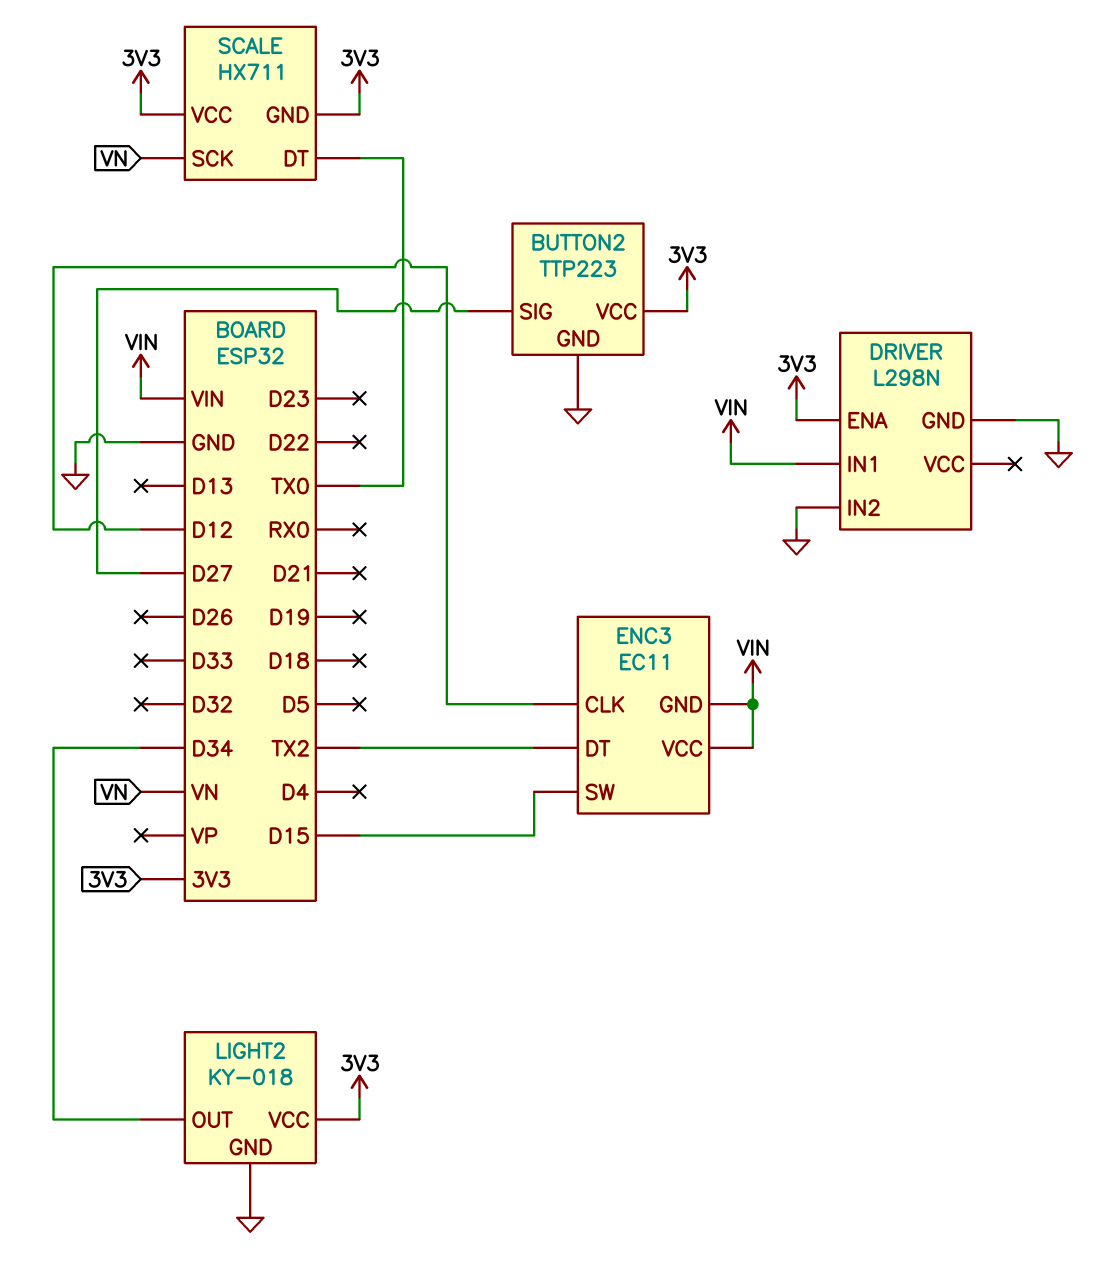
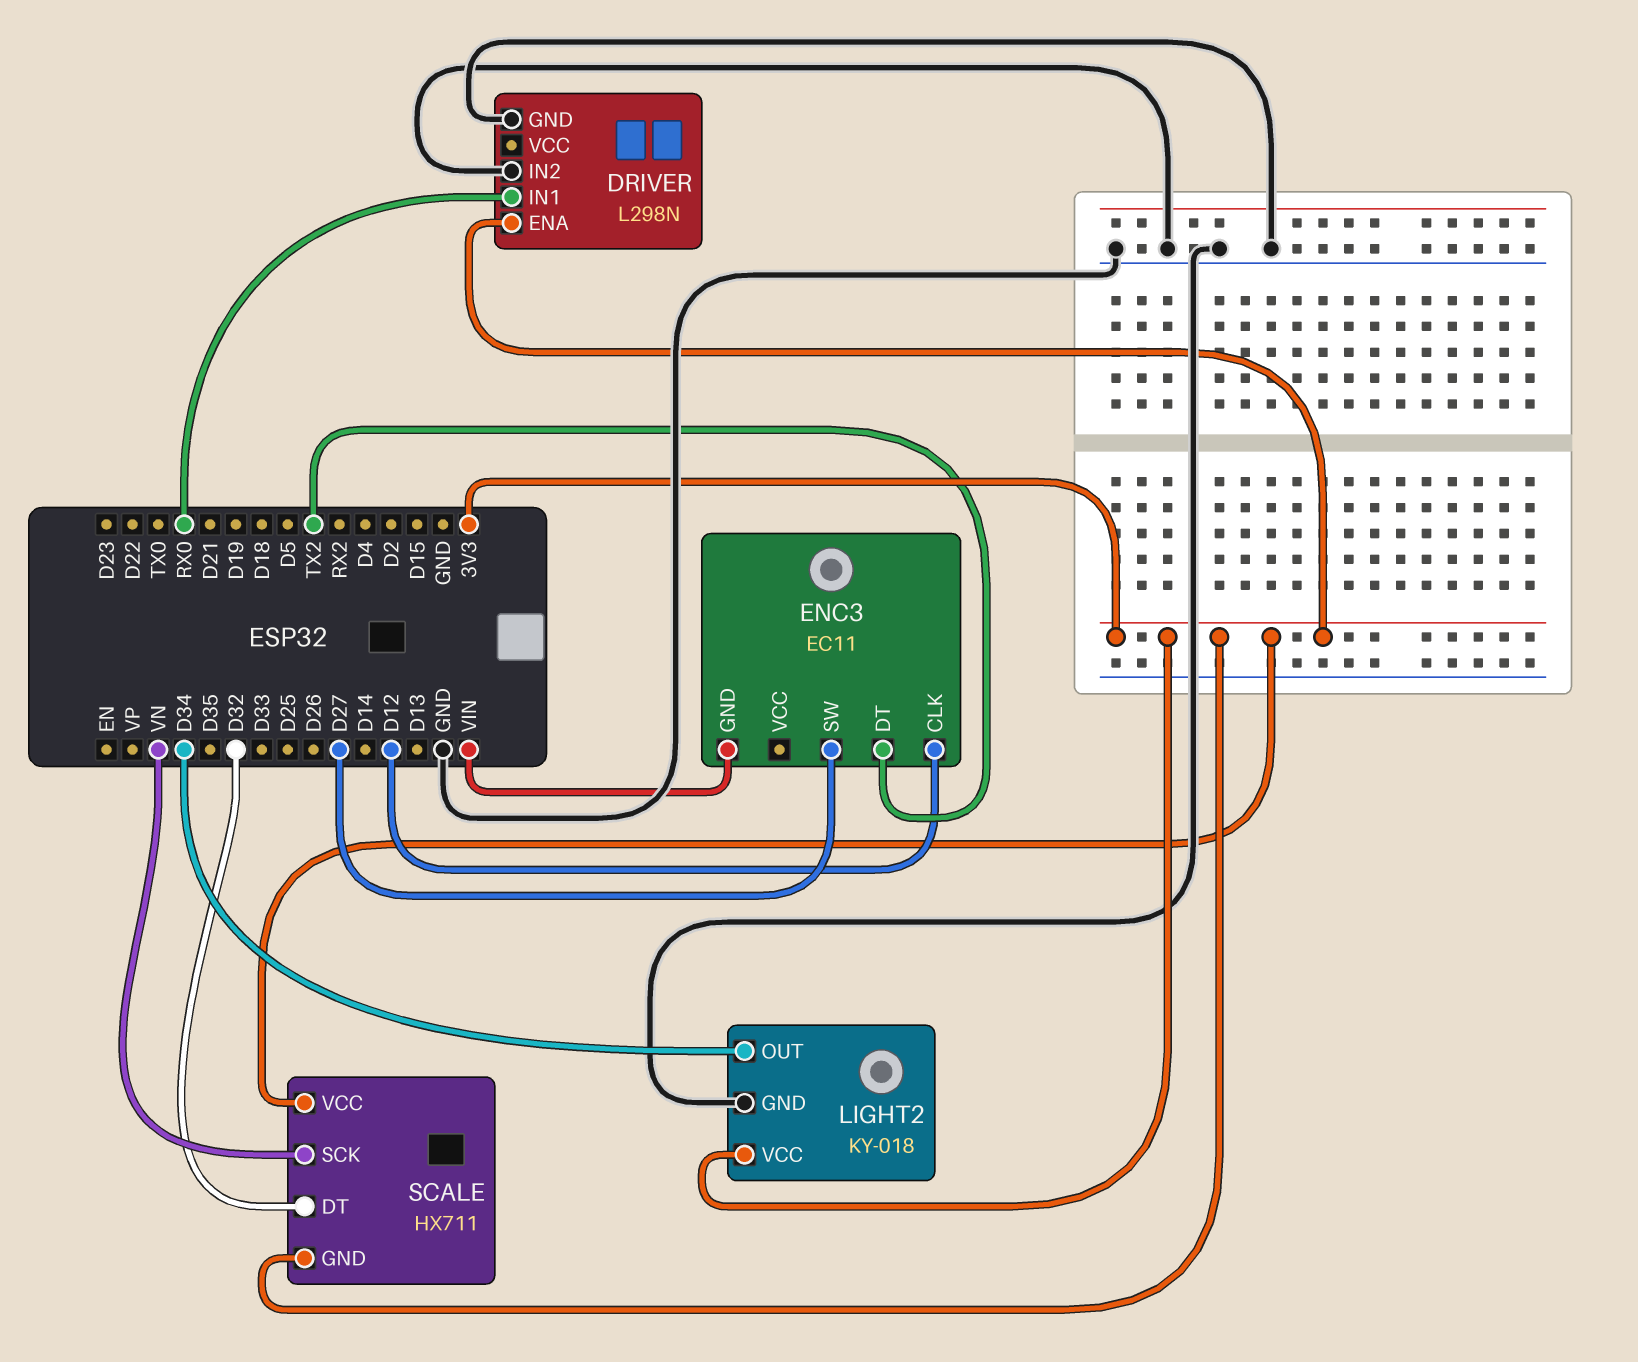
BUTTON2: TTP223 -> none
BUTTON2 pin GND: GND -> none
BUTTON2 pin SIG: D27 -> none
BUTTON2 pin VCC: 3V3 -> none
DRIVER pin IN1: VIN -> RX0
ENC3 pin SW: D15 -> D27
ENC3 pin VCC: VIN -> none
SCALE pin DT: TX0 -> D32

